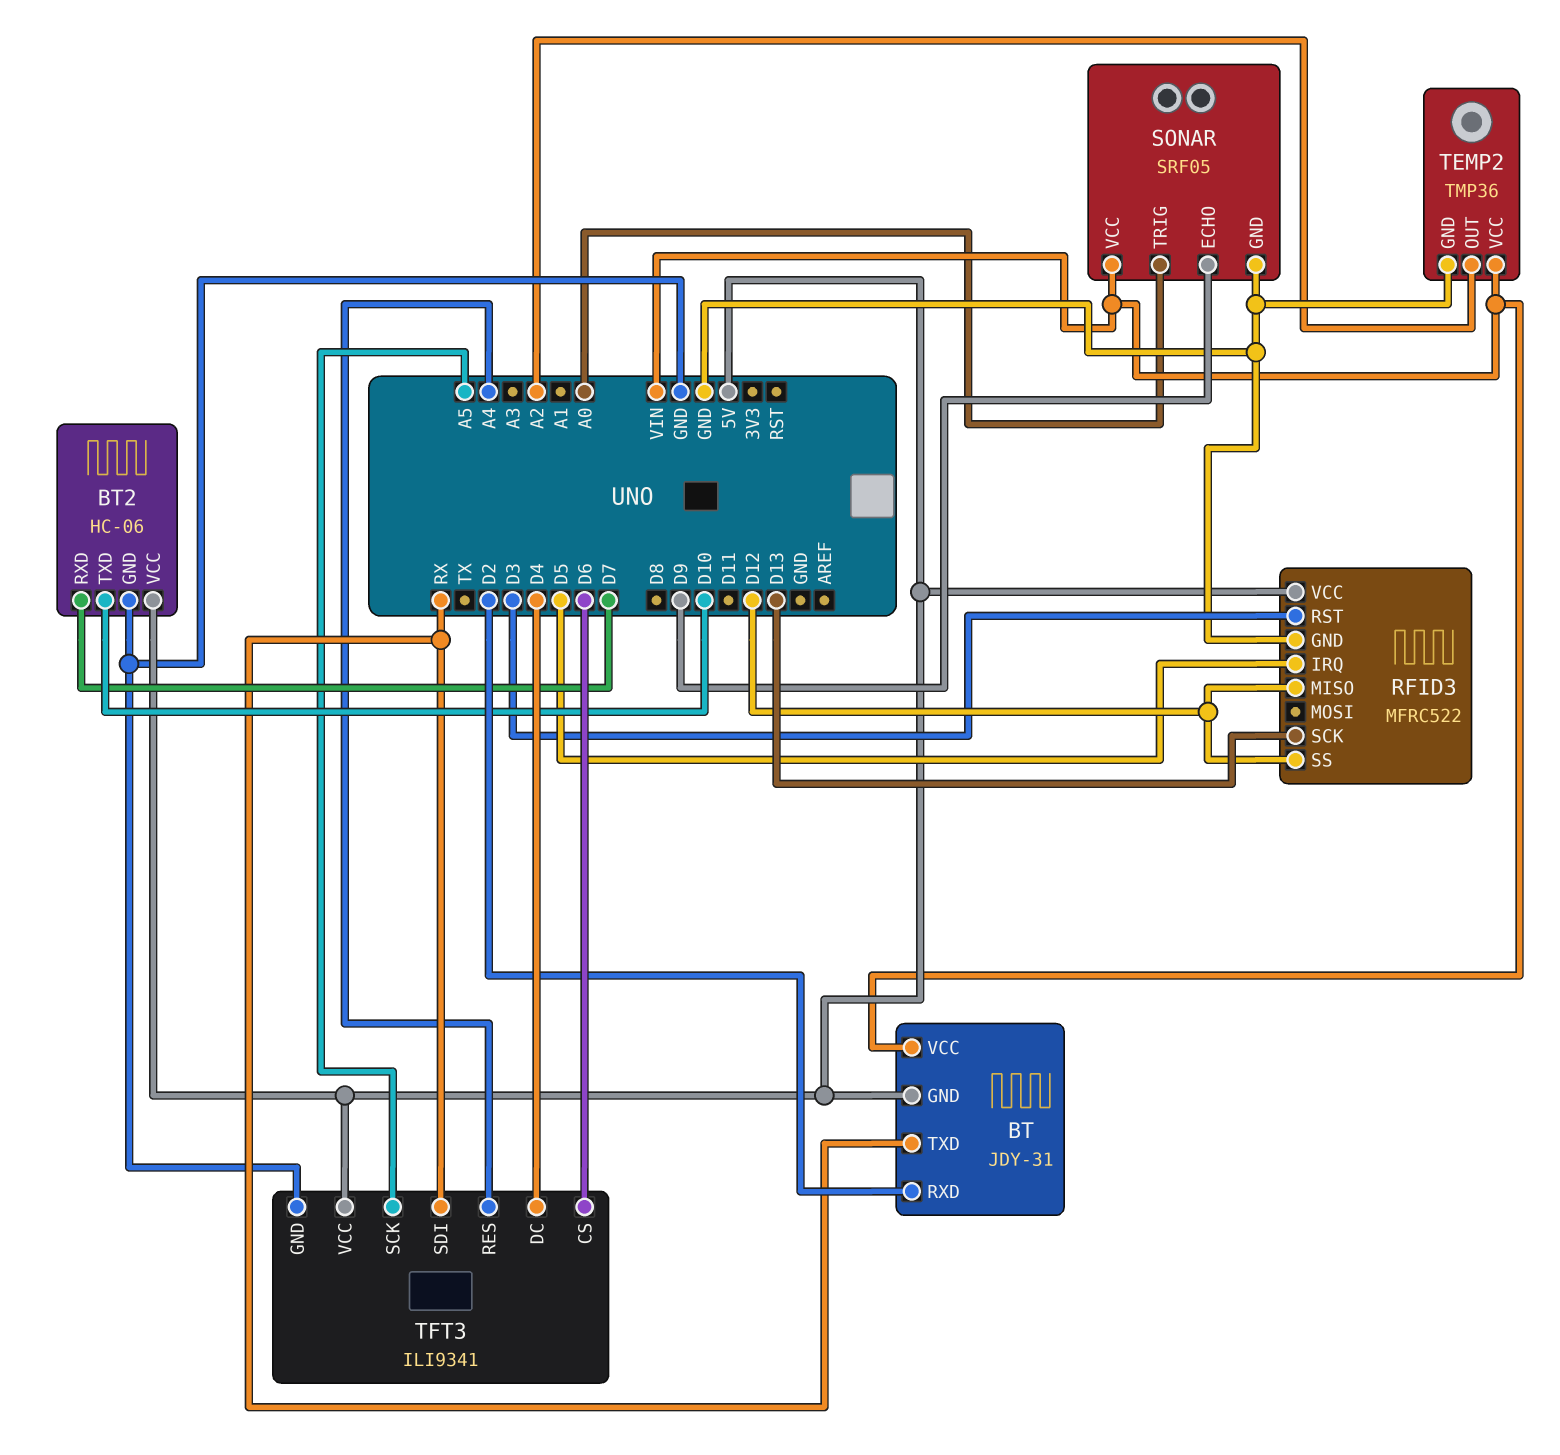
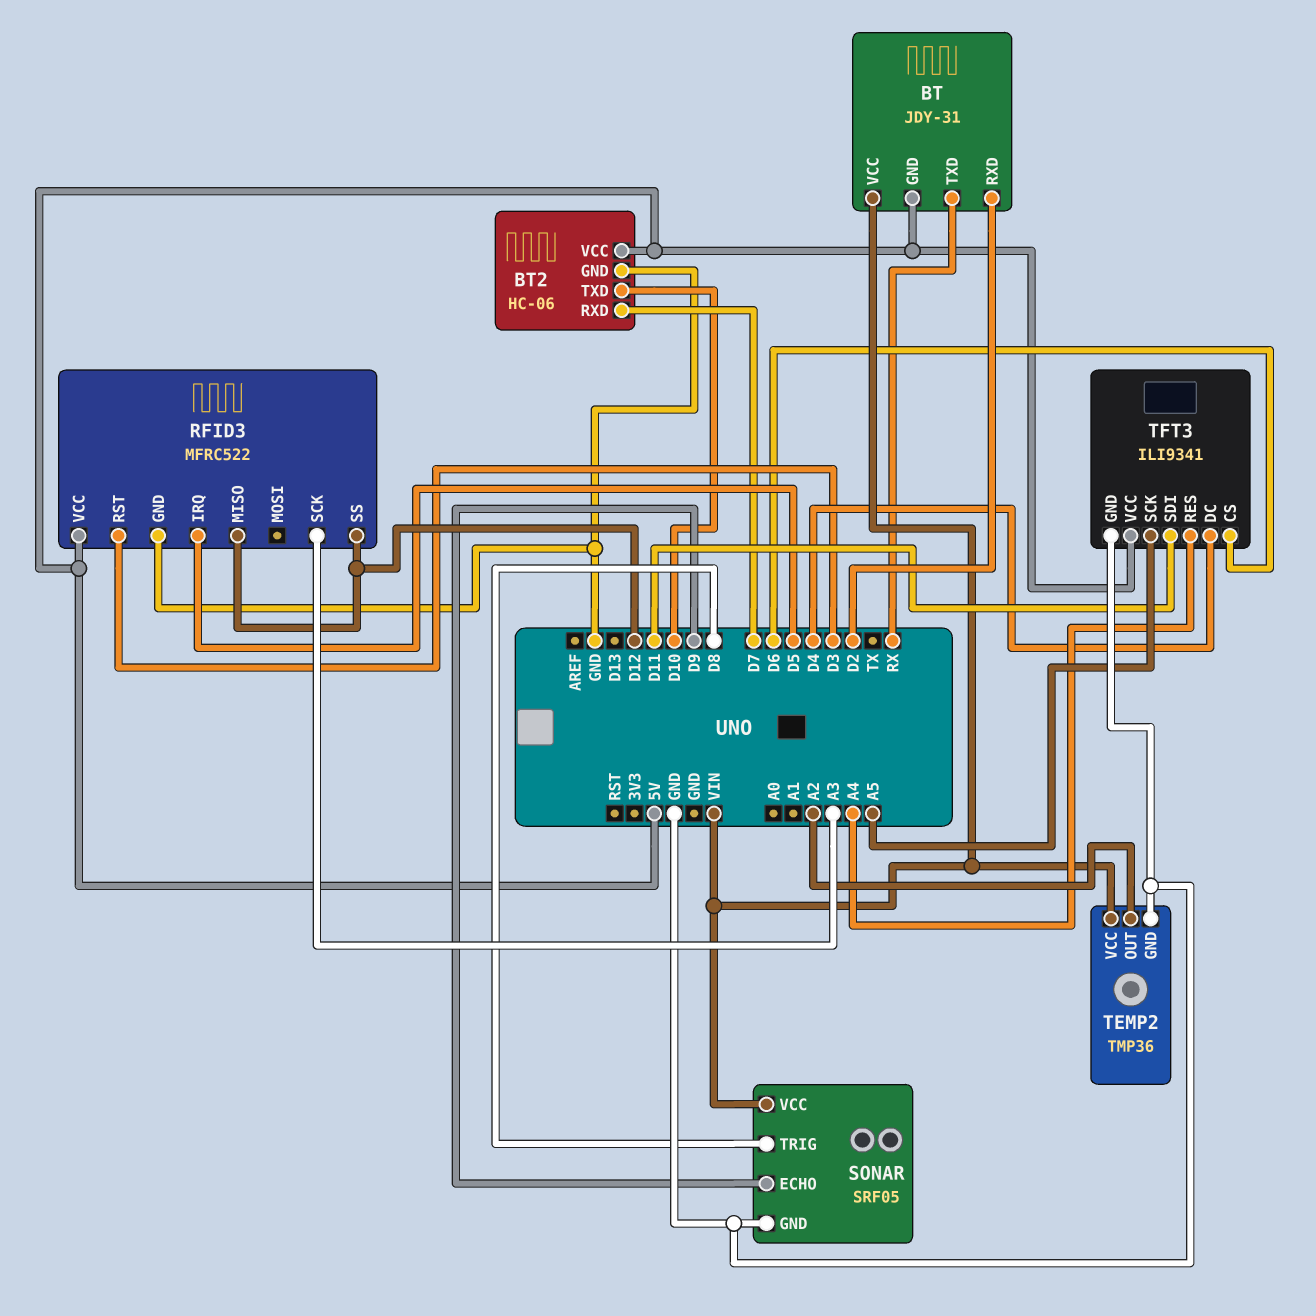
RFID3 pin SCK: D13 -> A3
SONAR pin TRIG: A0 -> D8
TFT3 pin SDI: RX -> D11

